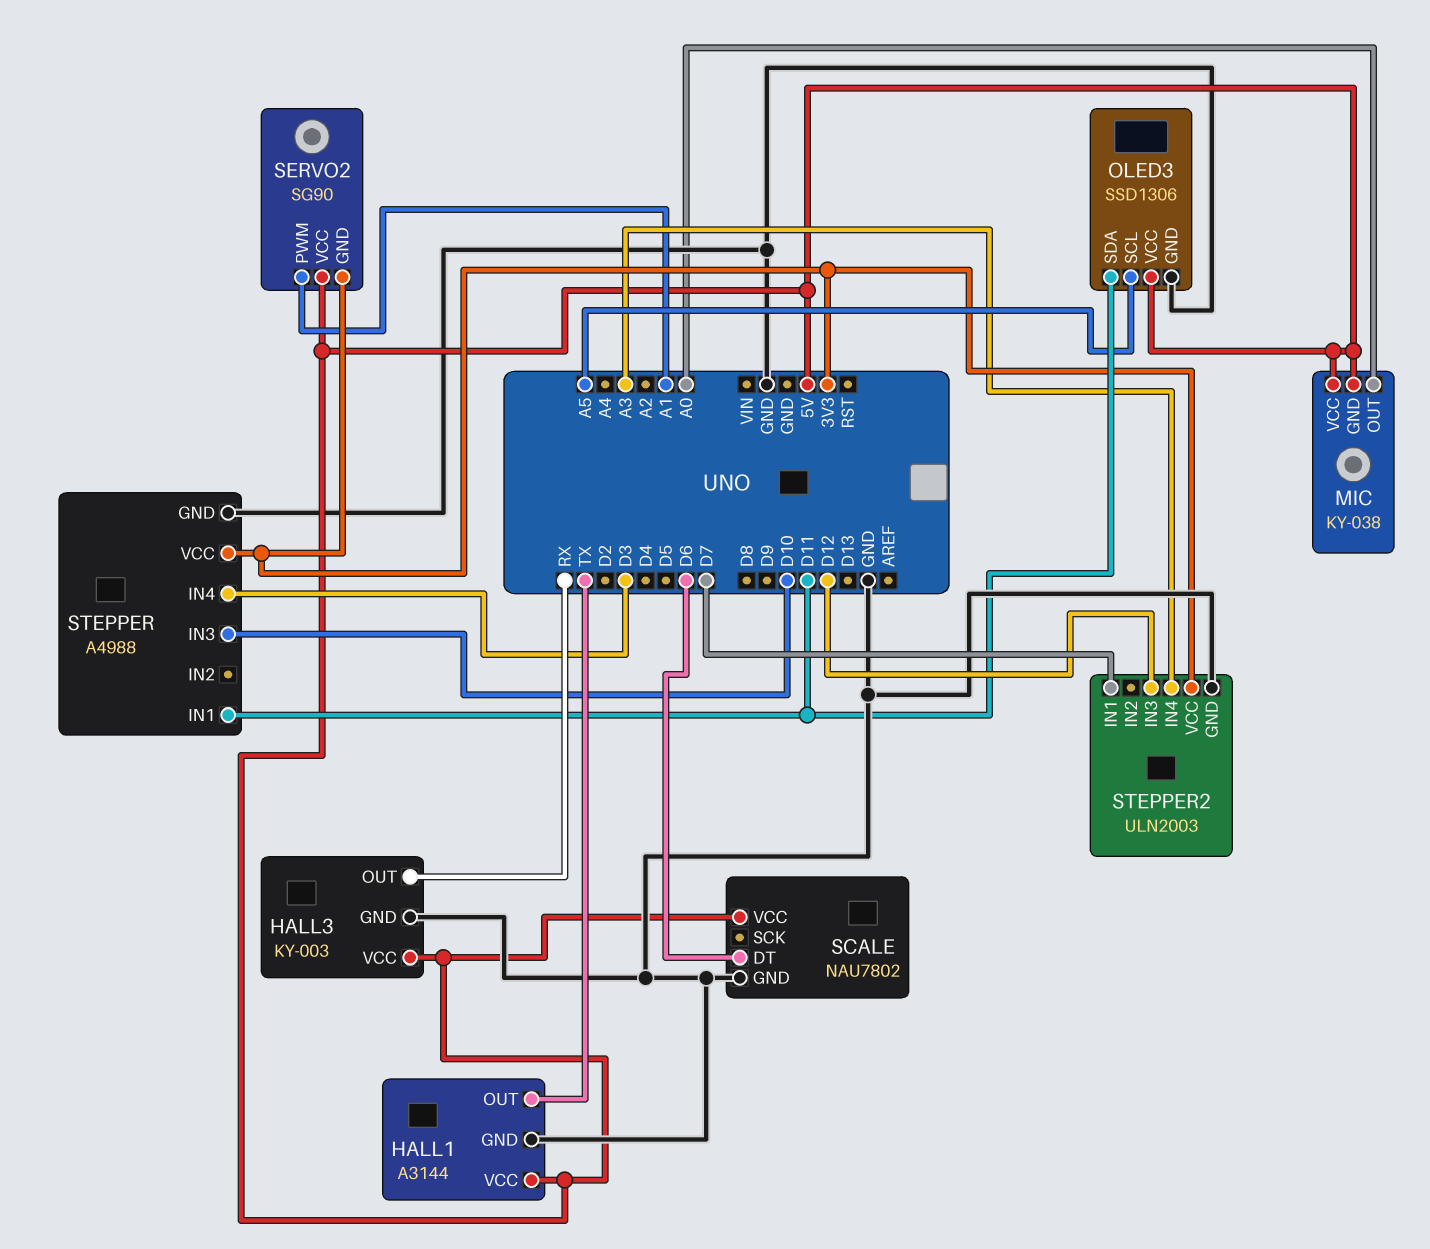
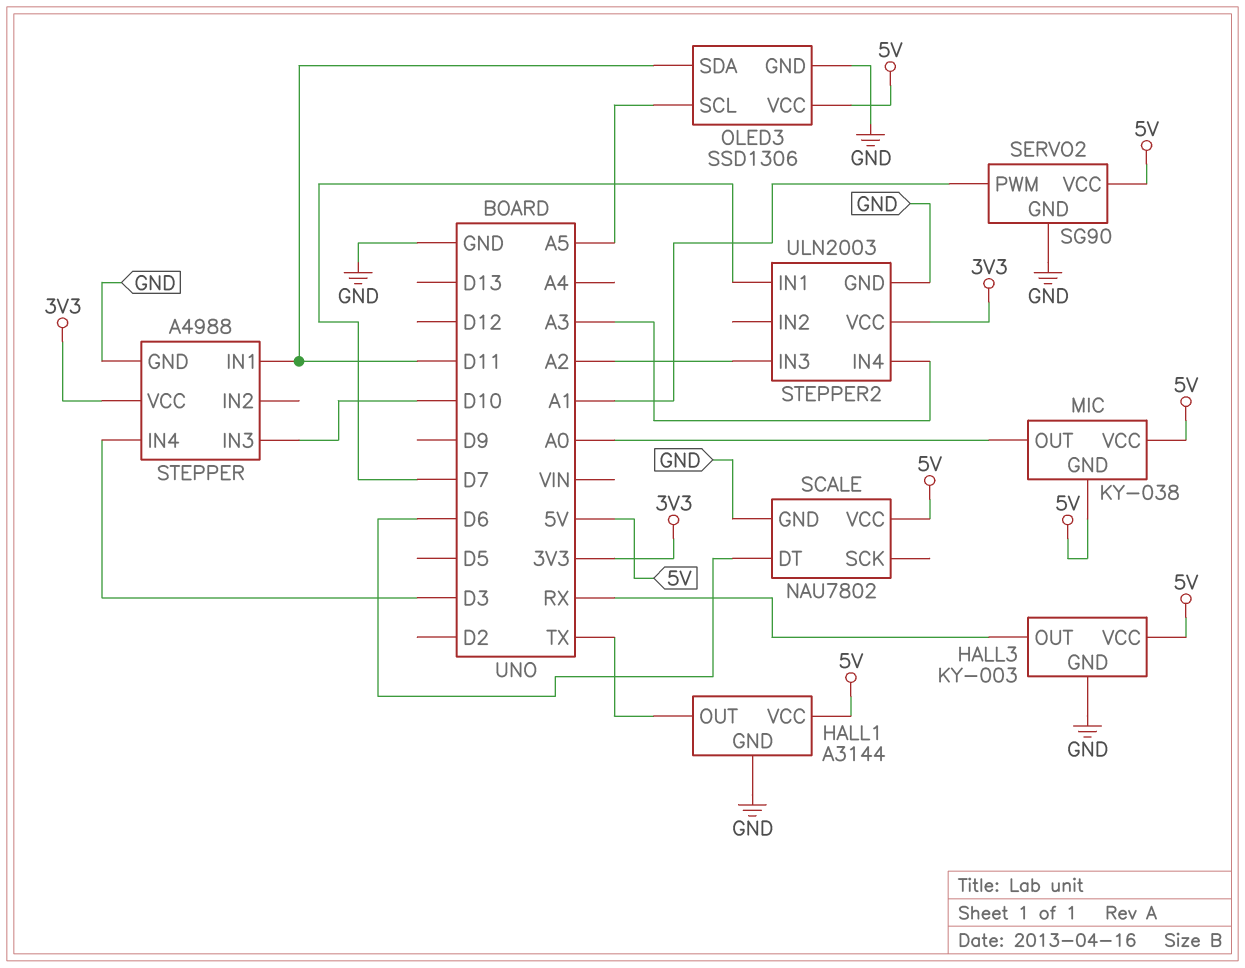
SERVO2 pin GND: 3V3 -> GND
STEPPER2 pin IN3: D12 -> A2

